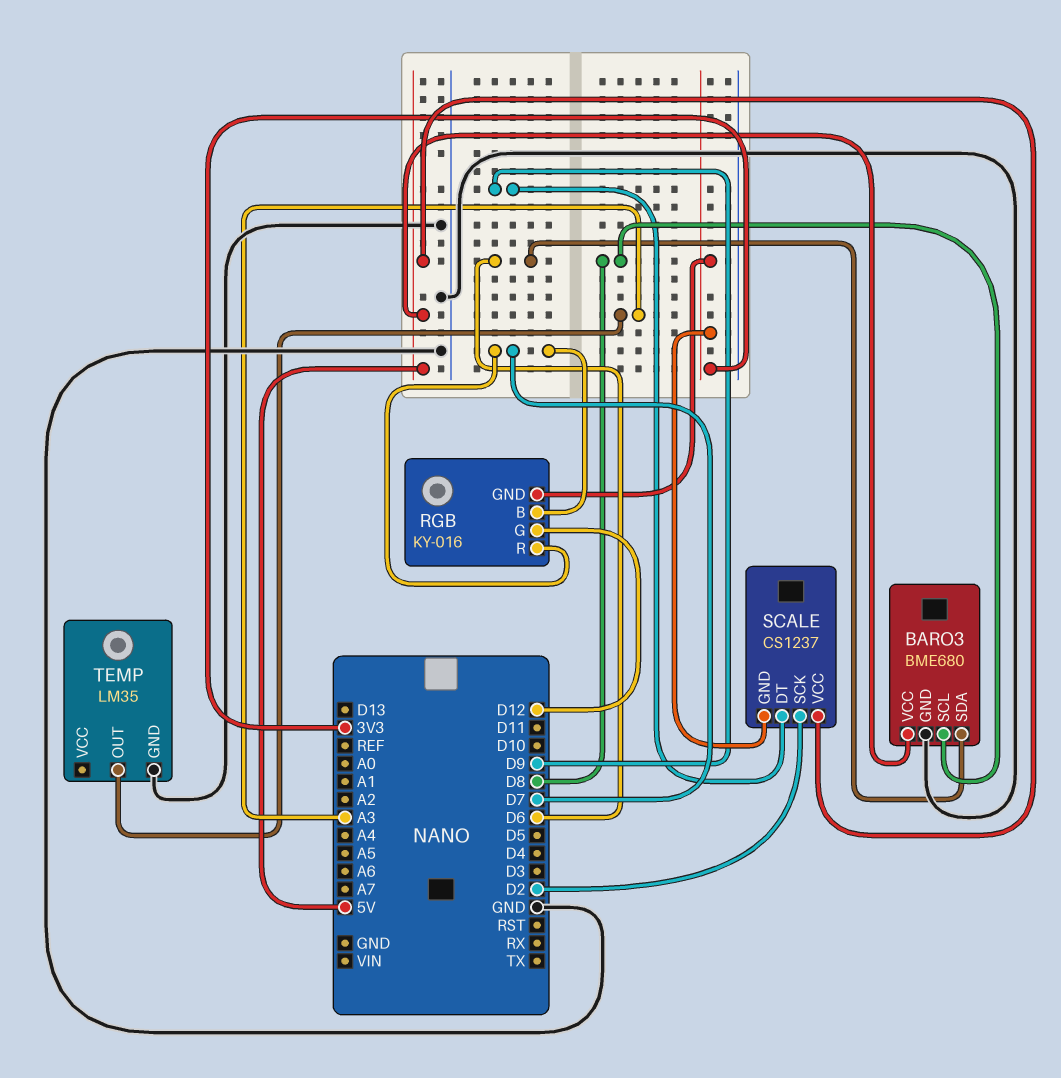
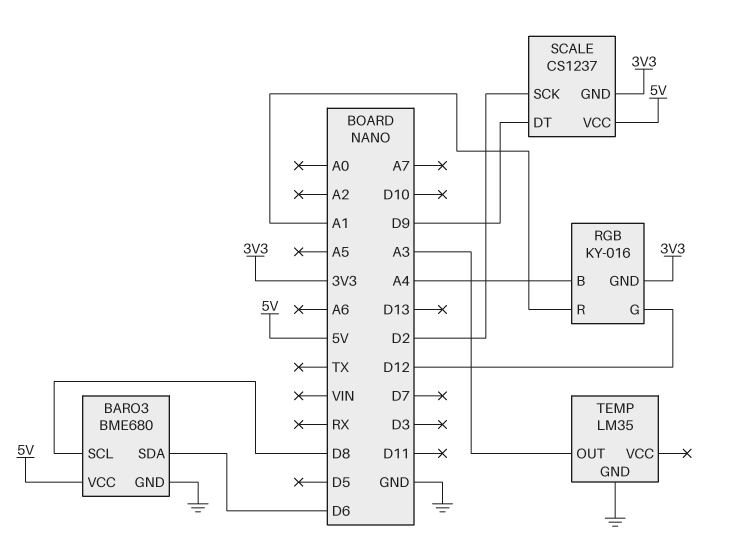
RGB pin B: D7 -> A4
RGB pin R: D7 -> A1

